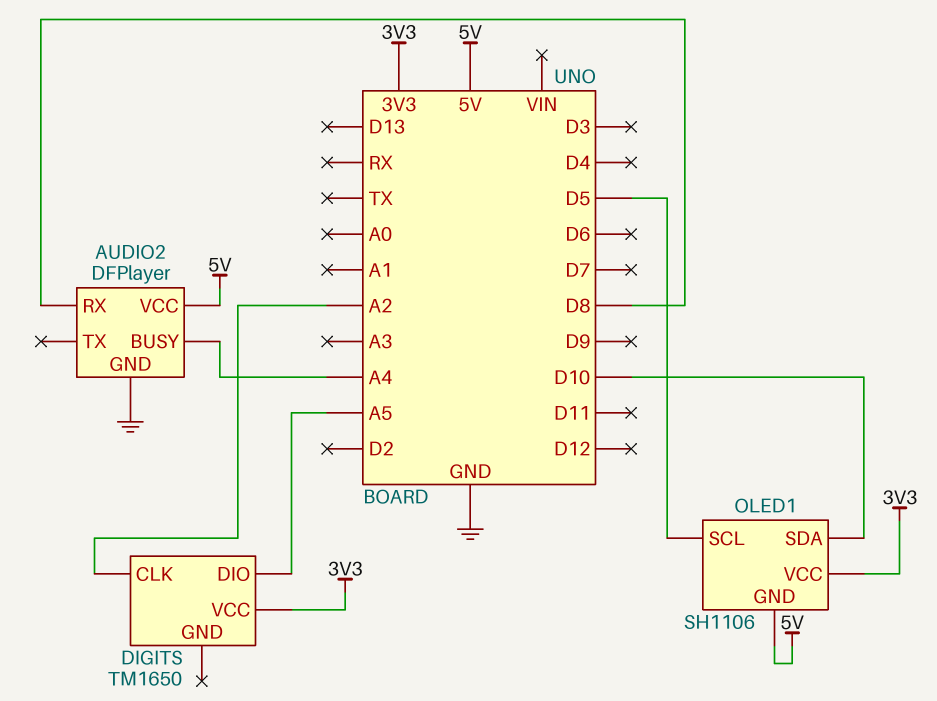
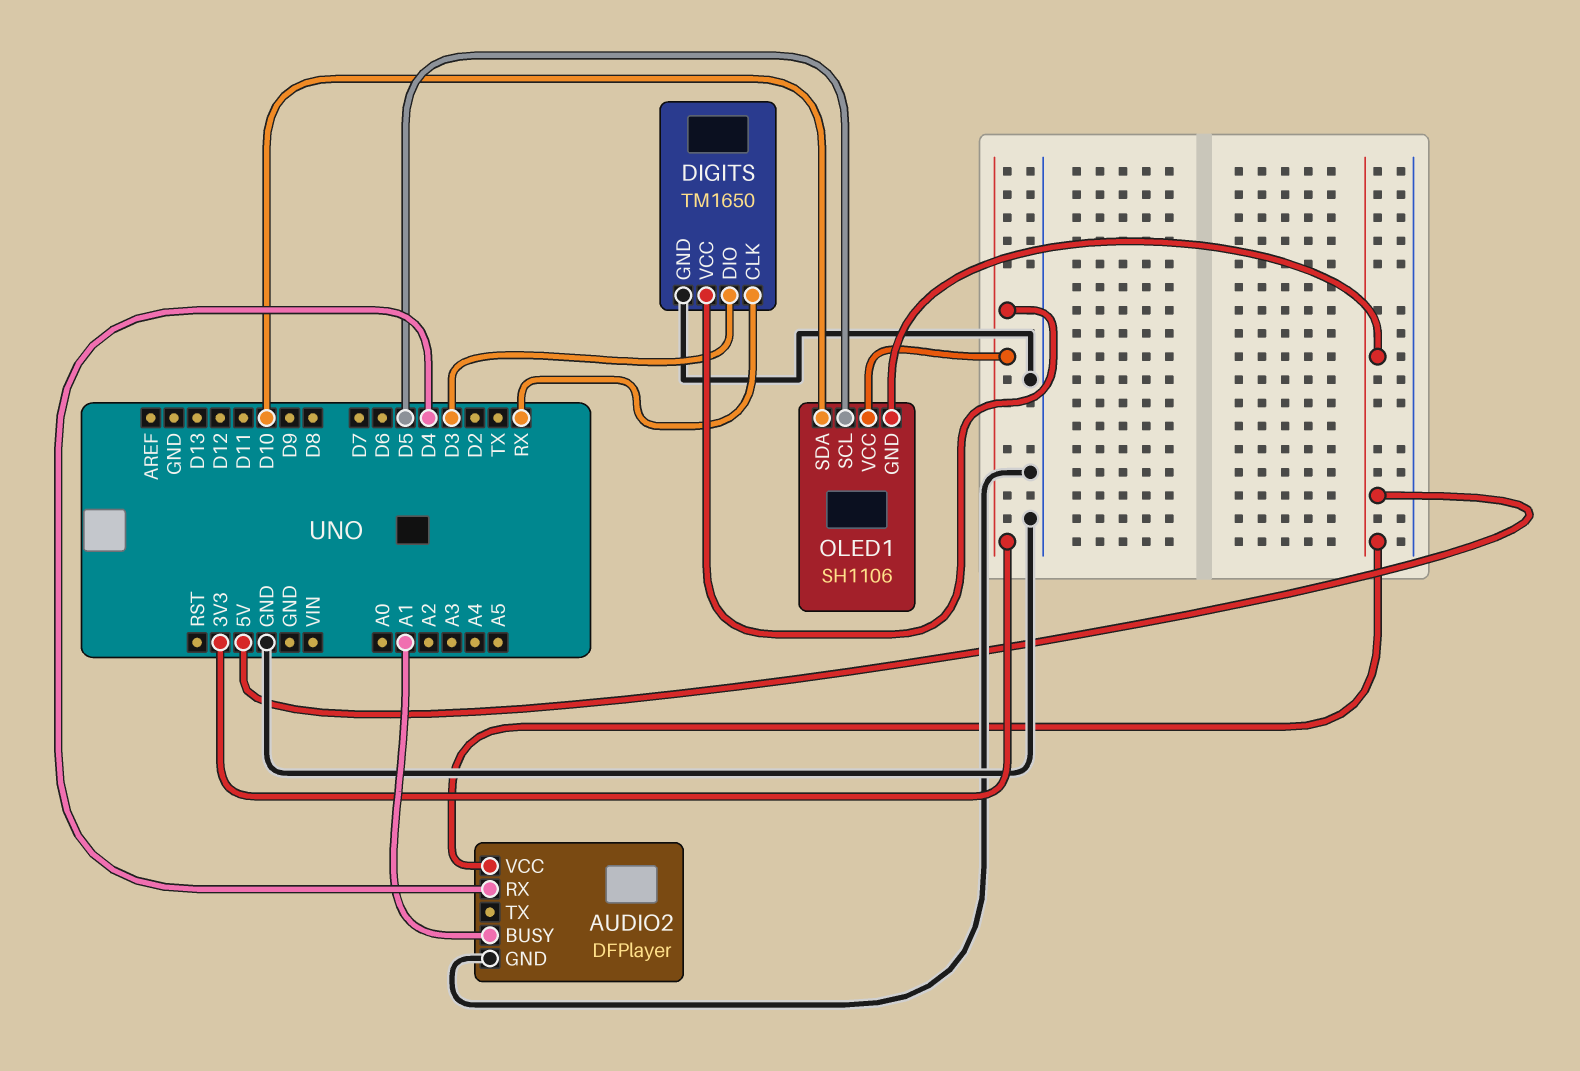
AUDIO2 pin BUSY: A4 -> A1
AUDIO2 pin RX: D8 -> D4
DIGITS pin CLK: A2 -> RX
DIGITS pin DIO: A5 -> D3
DIGITS pin GND: none -> GND

